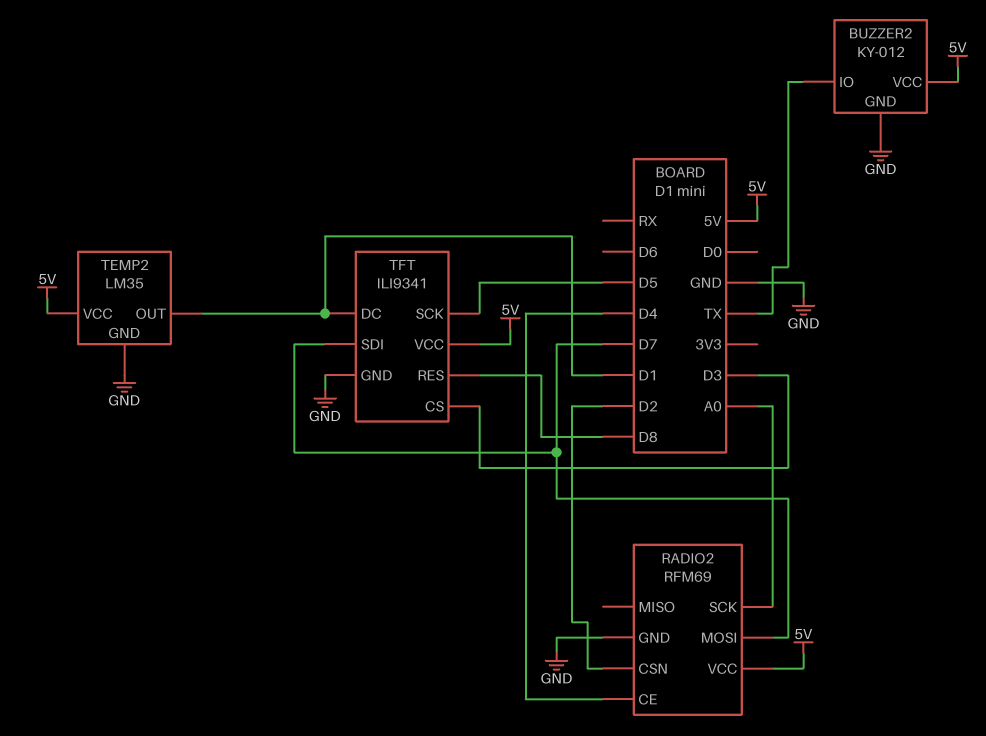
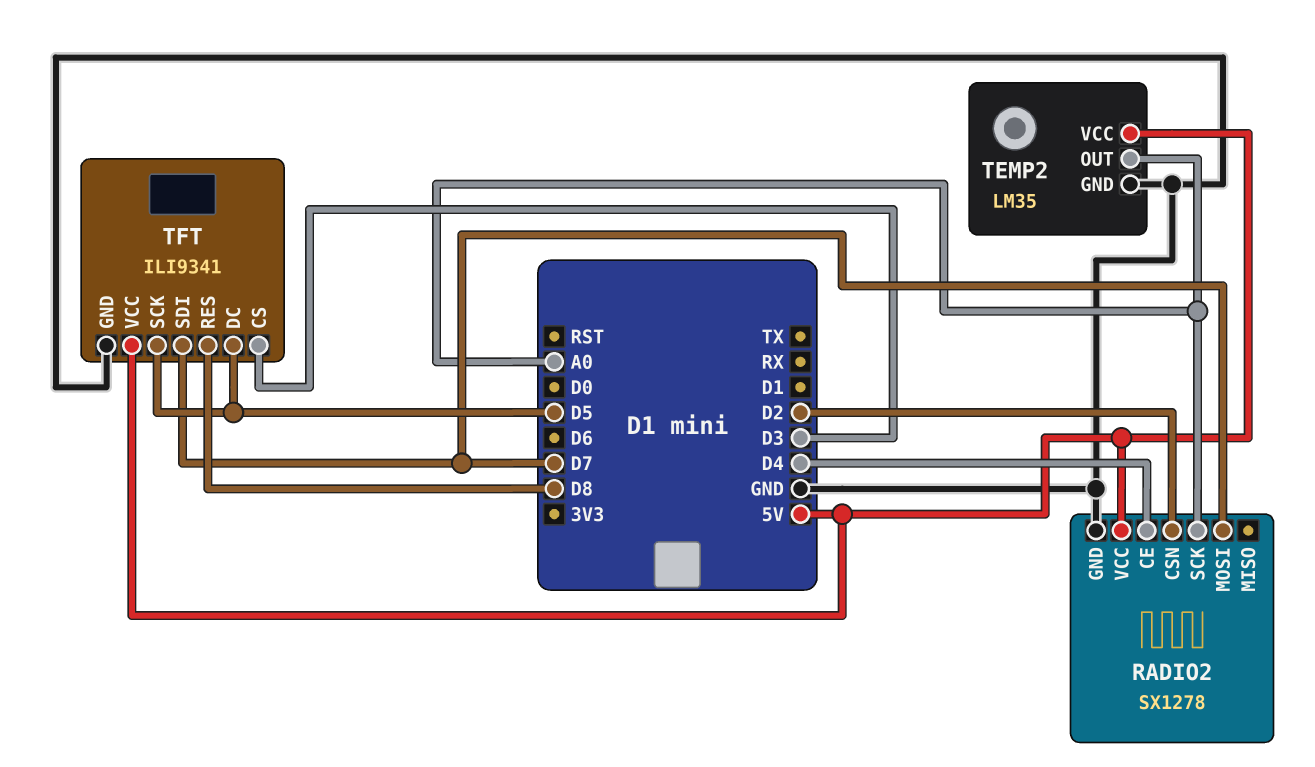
BUZZER2: KY-012 -> none
BUZZER2 pin GND: GND -> none
BUZZER2 pin IO: TX -> none
BUZZER2 pin VCC: 5V -> none
RADIO2: RFM69 -> SX1278
TEMP2 pin OUT: D1 -> A0
TFT pin DC: D1 -> D5

